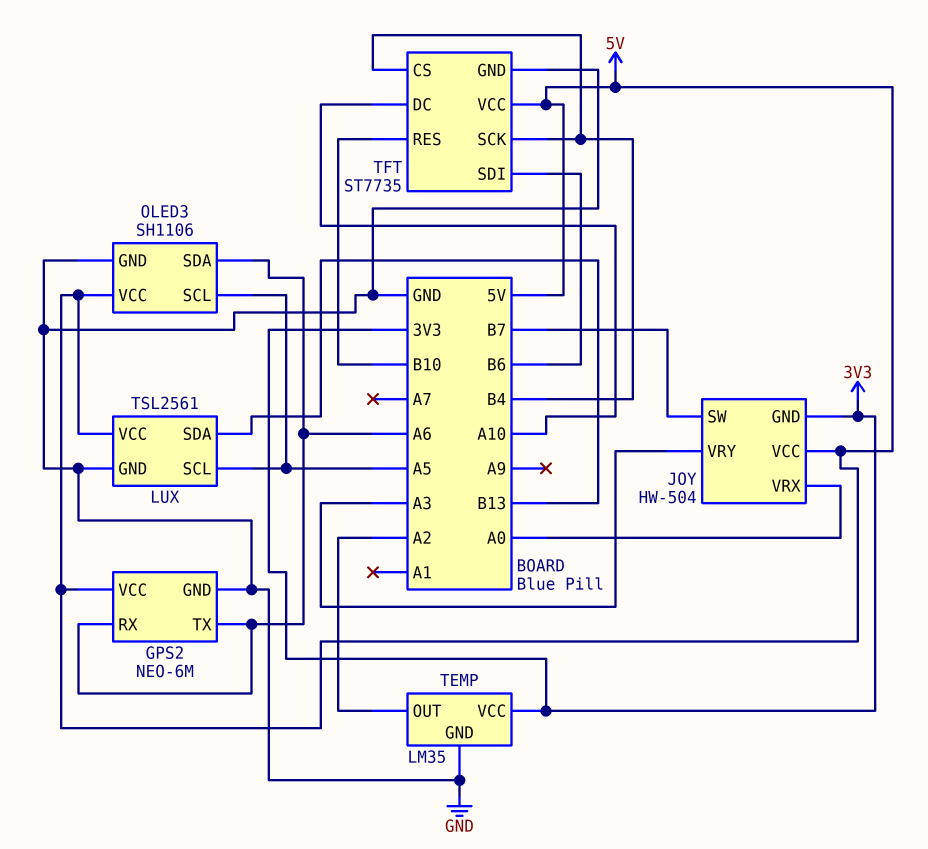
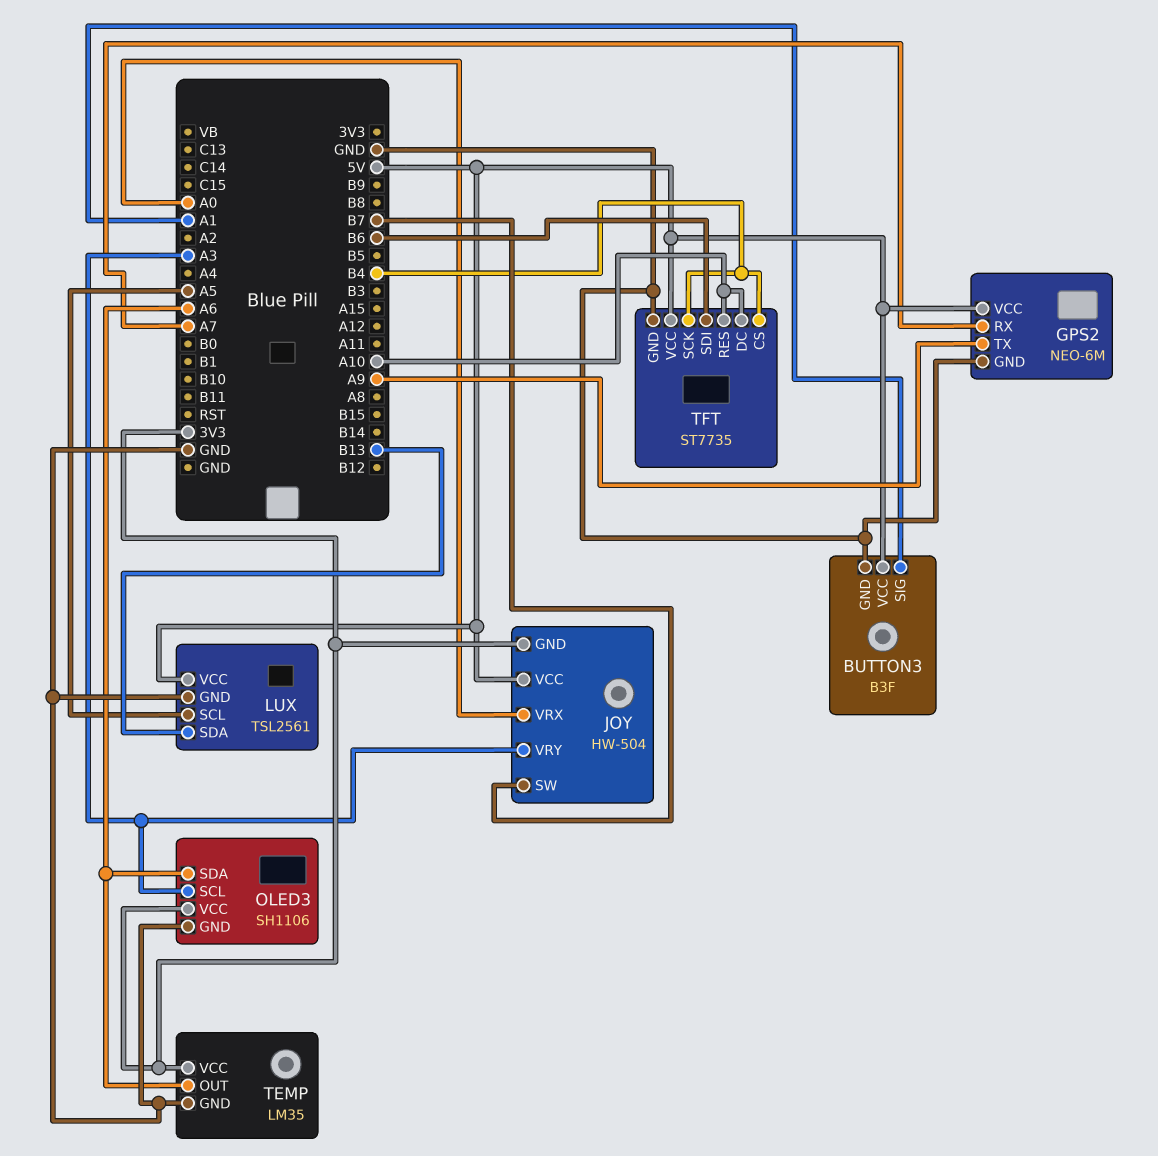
BUTTON3: none -> B3F
BUTTON3 pin GND: none -> GND
BUTTON3 pin SIG: none -> A1
BUTTON3 pin VCC: none -> 5V
GPS2 pin RX: A6 -> A7
GPS2 pin TX: A6 -> A9
OLED3 pin SCL: A5 -> A3
OLED3 pin VCC: 5V -> 3V3
TEMP pin OUT: A2 -> A6
TFT pin RES: B10 -> A10

